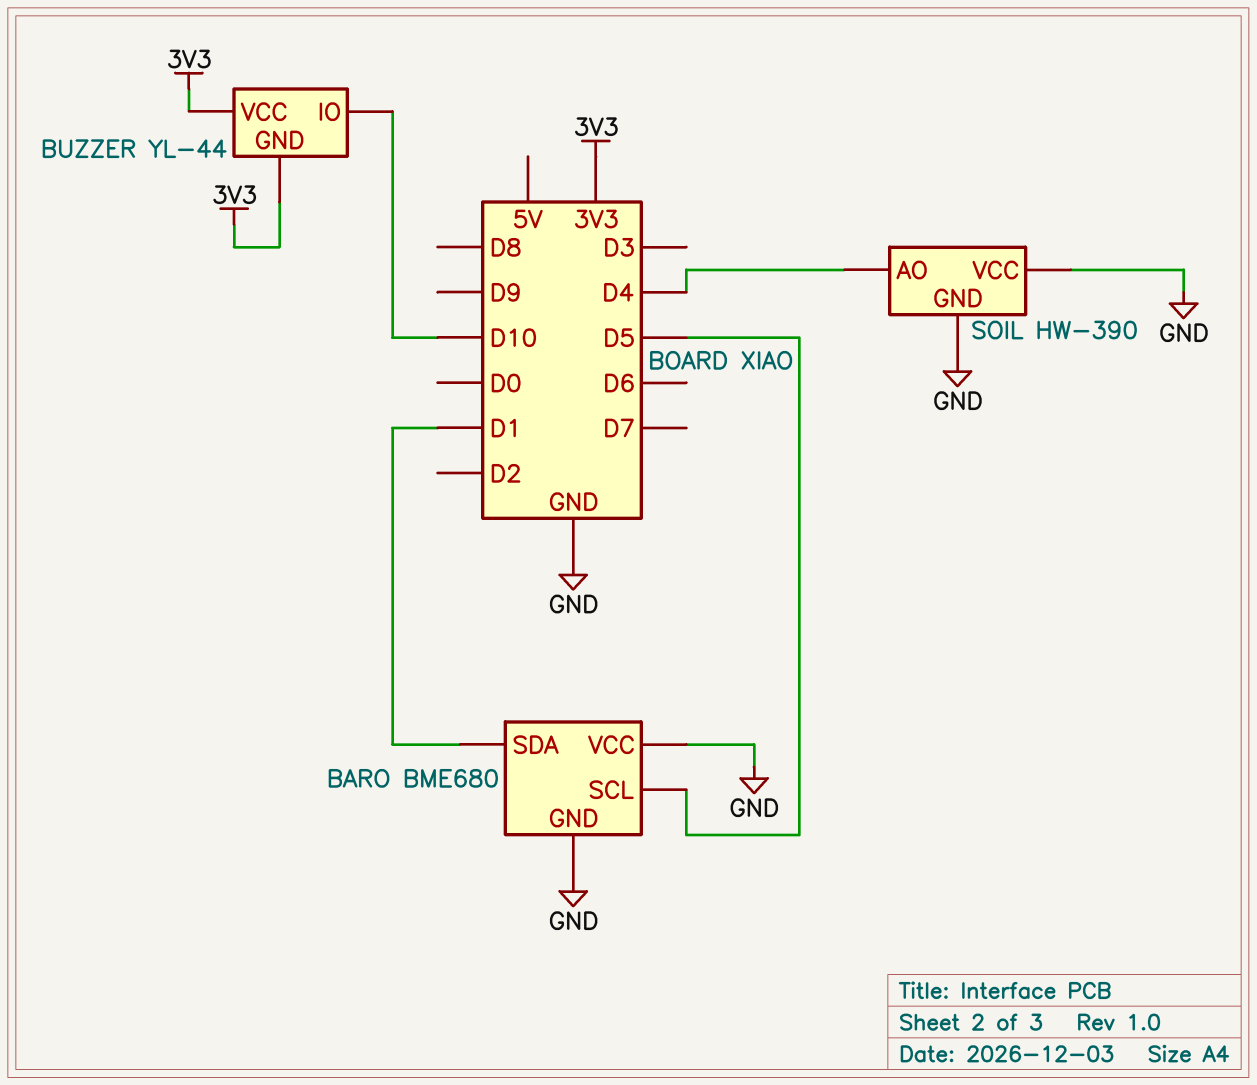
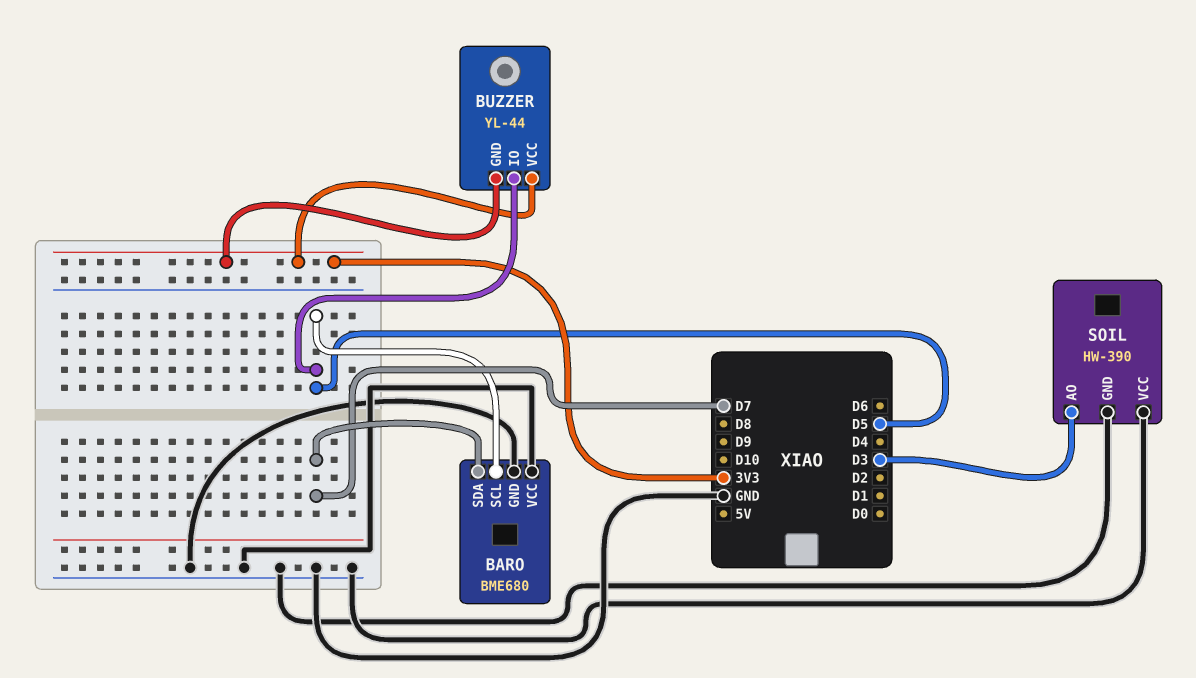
BARO pin SDA: D1 -> D7
BUZZER pin IO: D10 -> D5
SOIL pin AO: D4 -> D3

